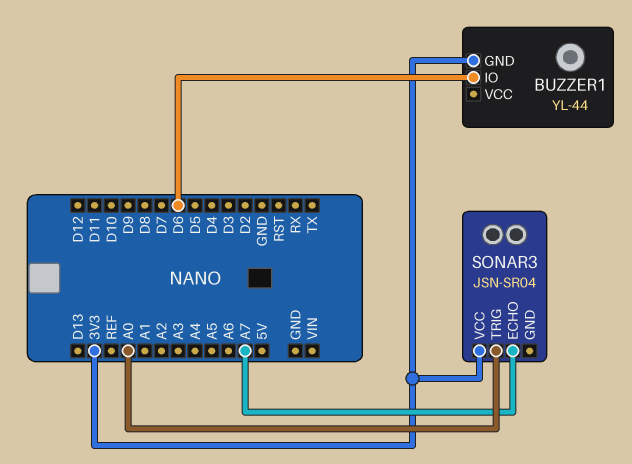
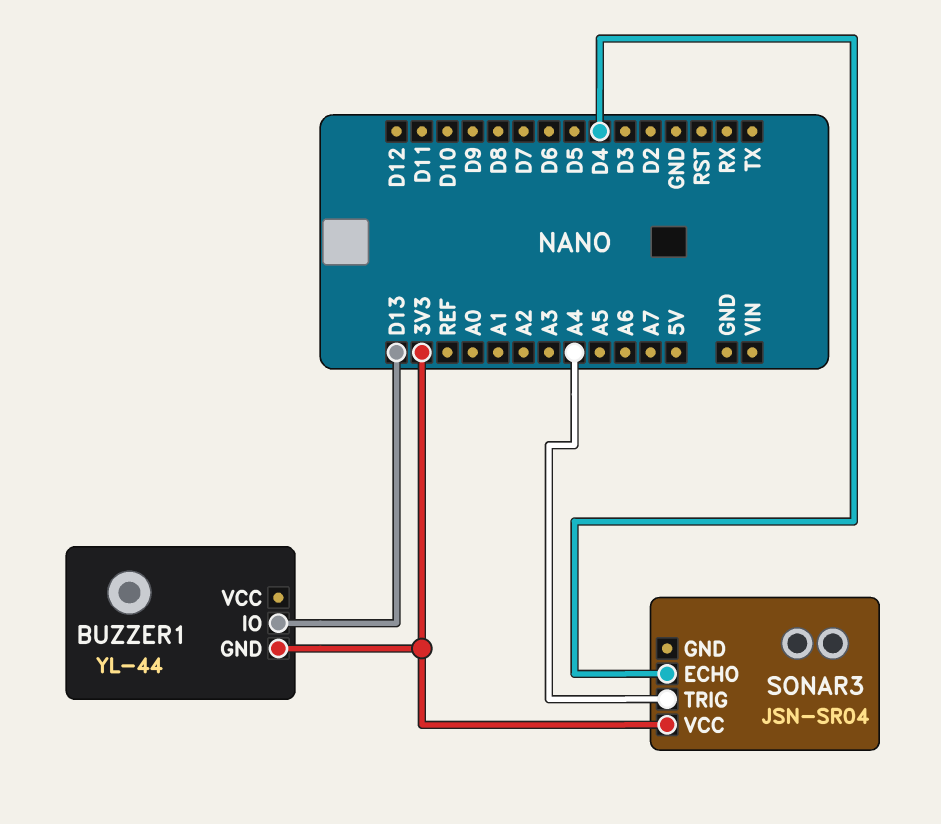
BUZZER1 pin IO: D6 -> D13
SONAR3 pin ECHO: A7 -> D4
SONAR3 pin TRIG: A0 -> A4

